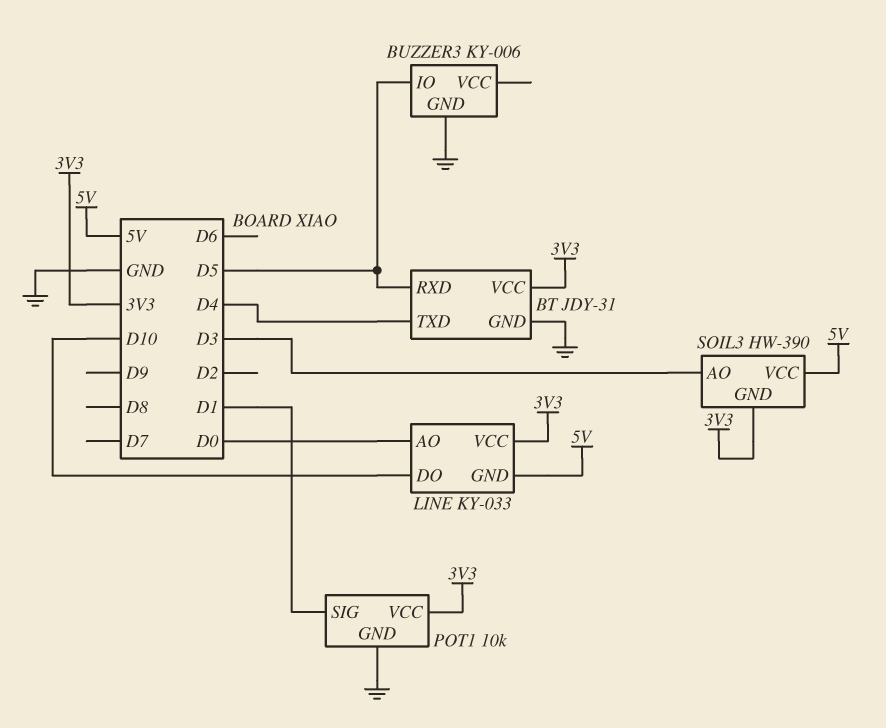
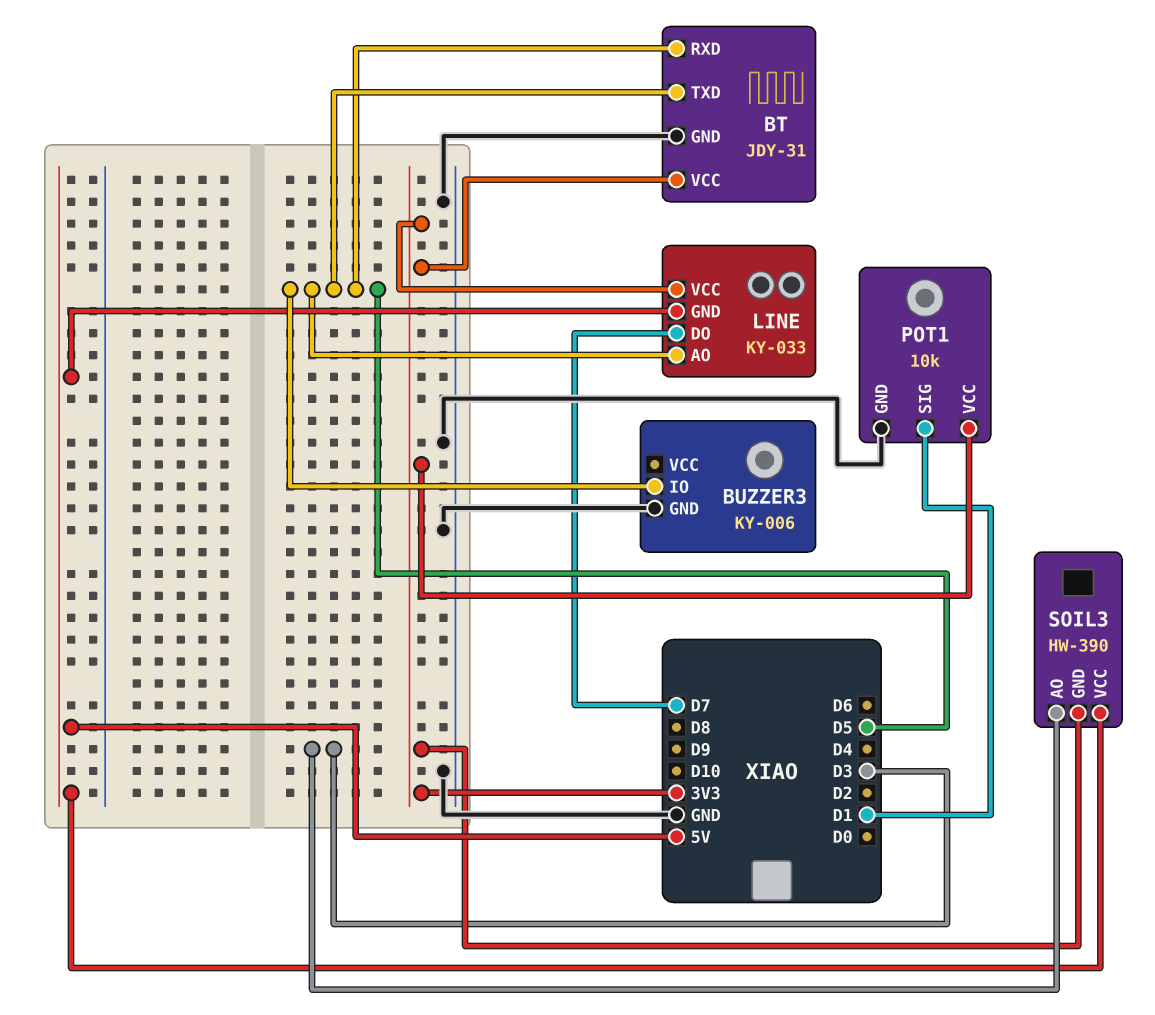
BT pin TXD: D4 -> D5
LINE pin AO: D0 -> D5
LINE pin DO: D10 -> D7

